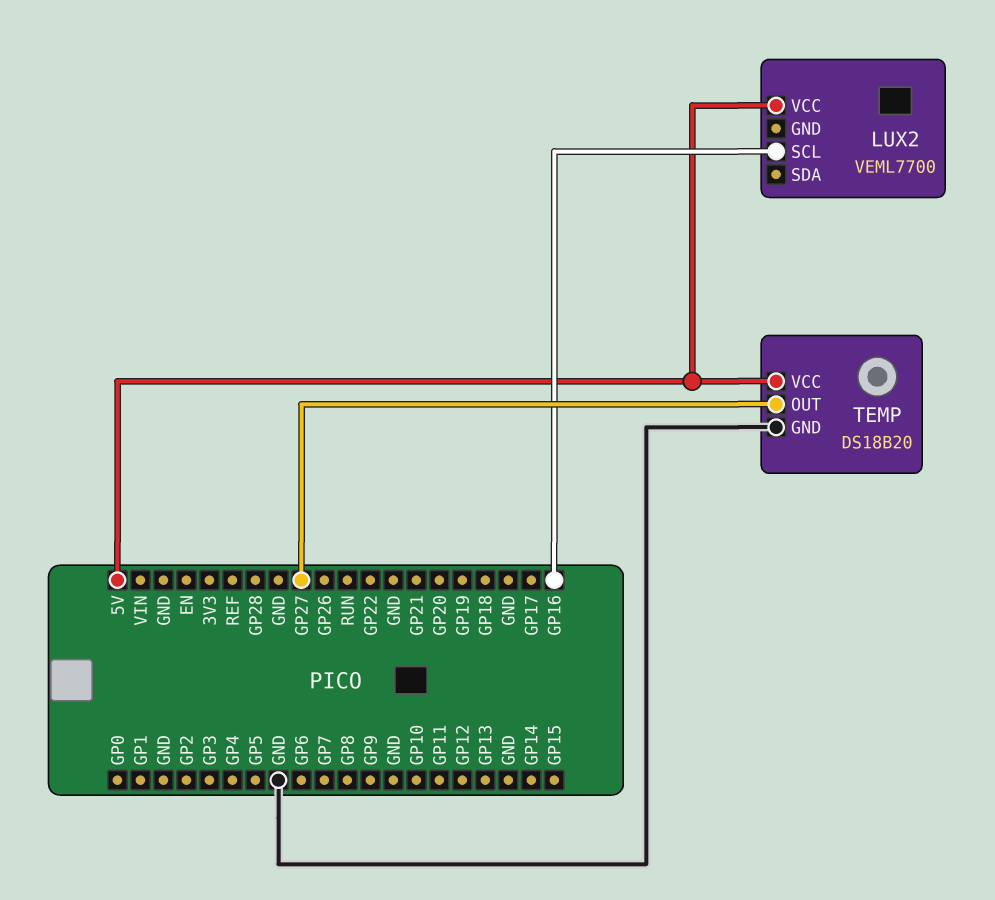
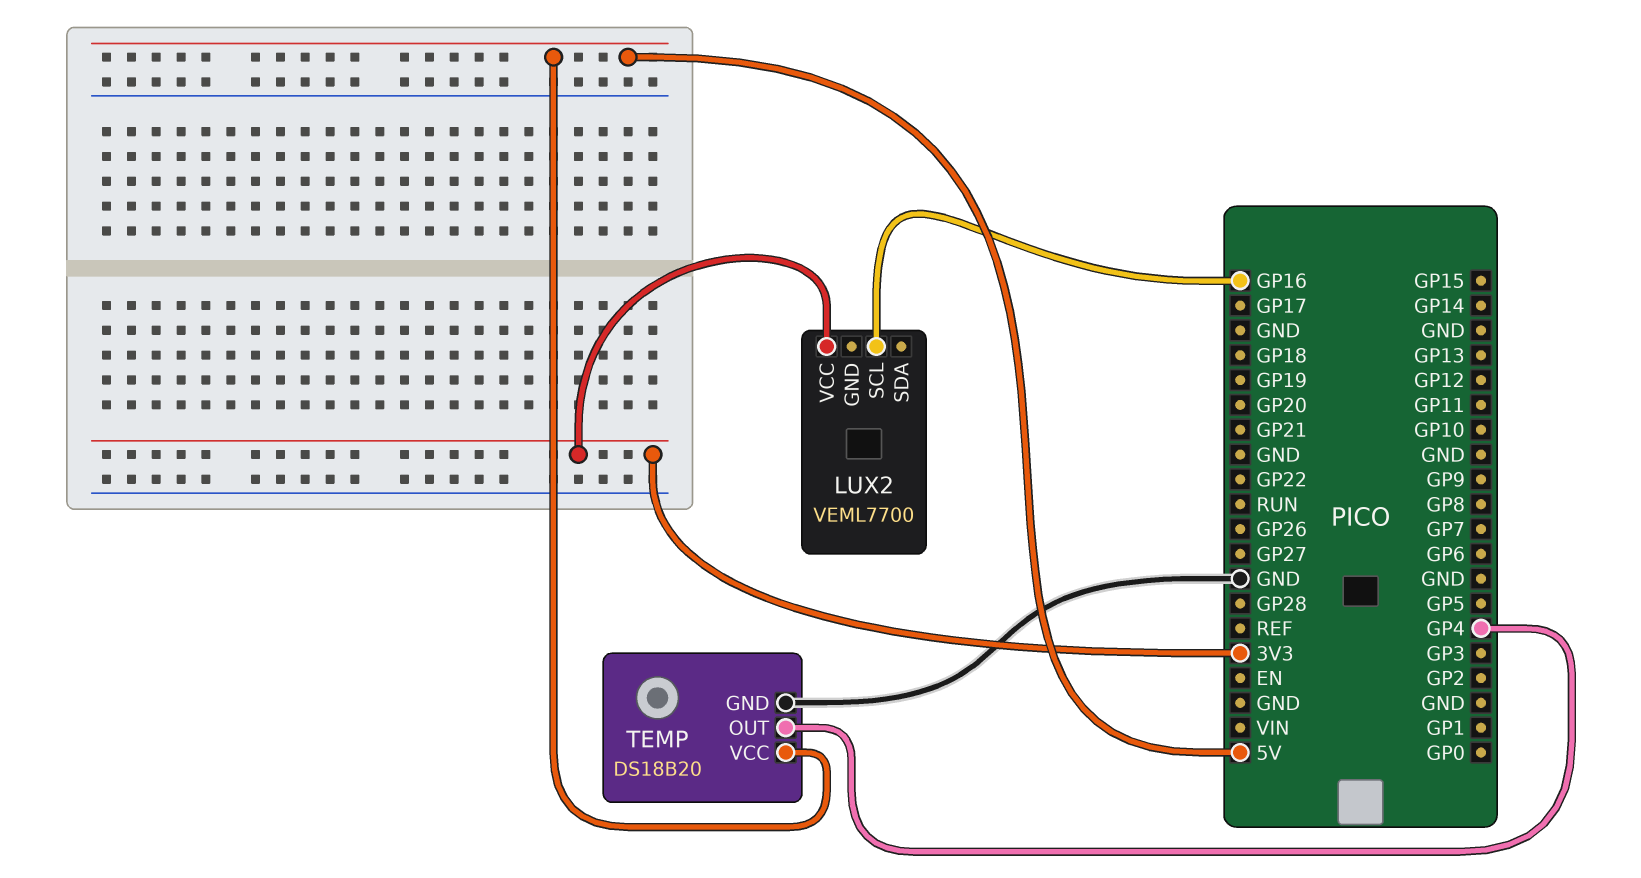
LUX2 pin VCC: 5V -> 3V3
TEMP pin OUT: GP27 -> GP4

